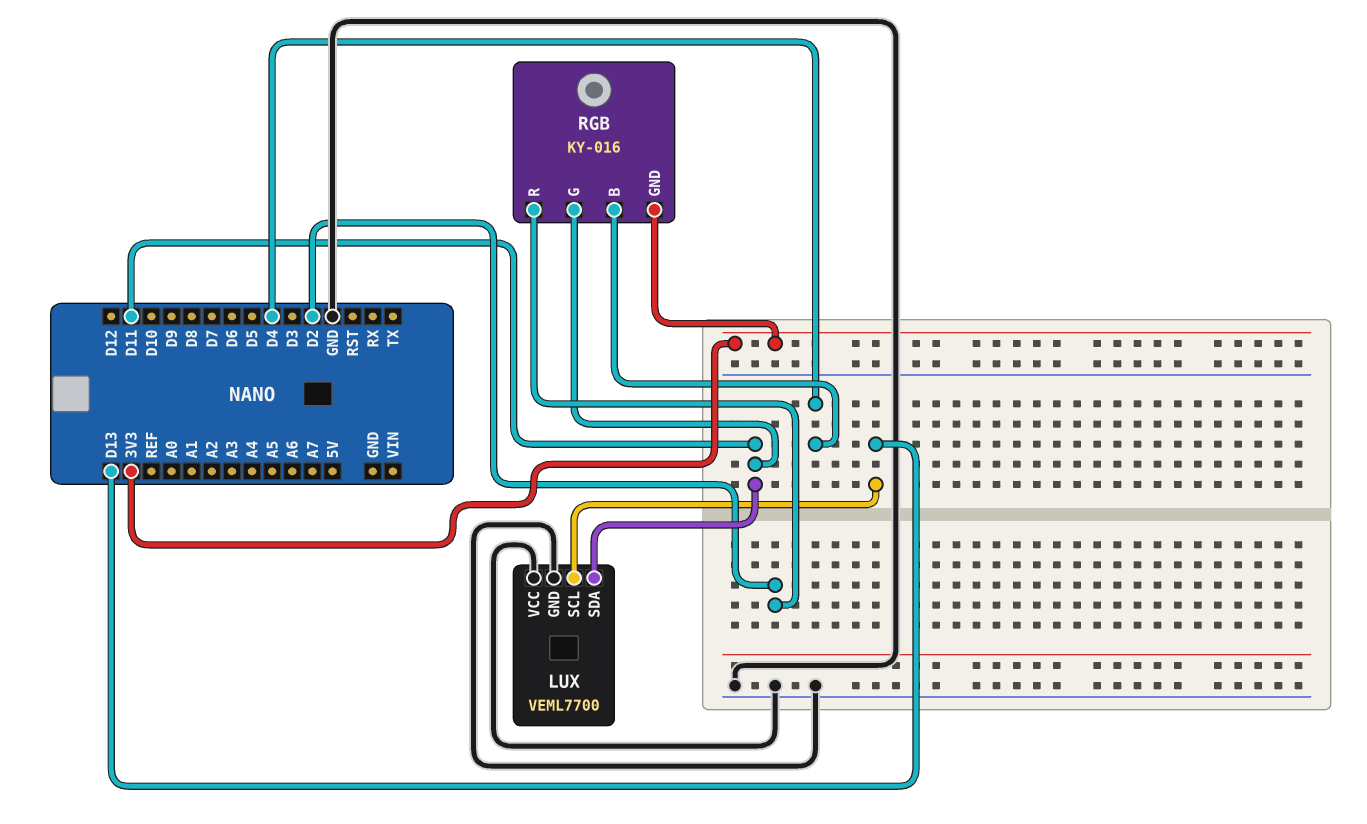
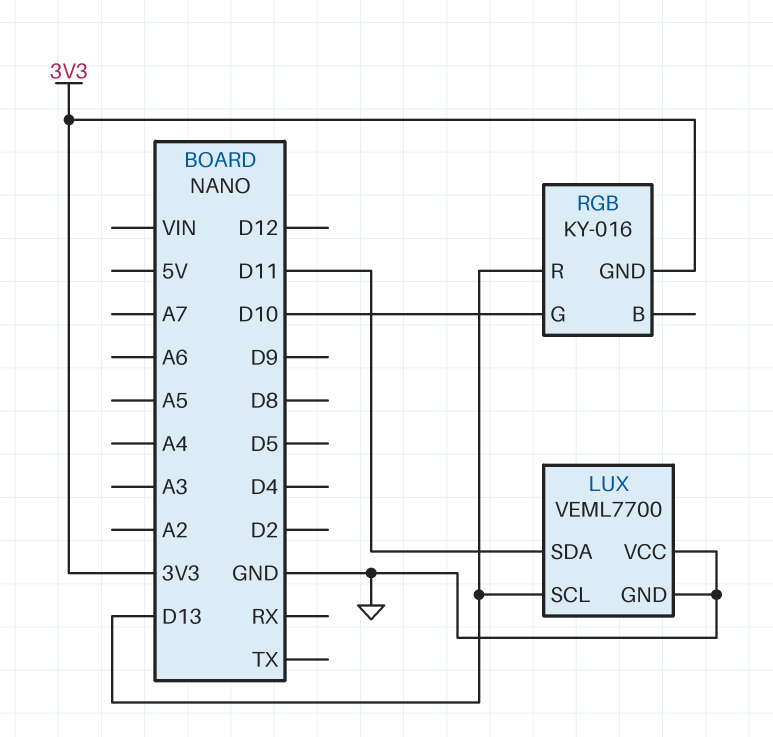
RGB pin B: D4 -> none
RGB pin G: D11 -> D10
RGB pin R: D2 -> D13

